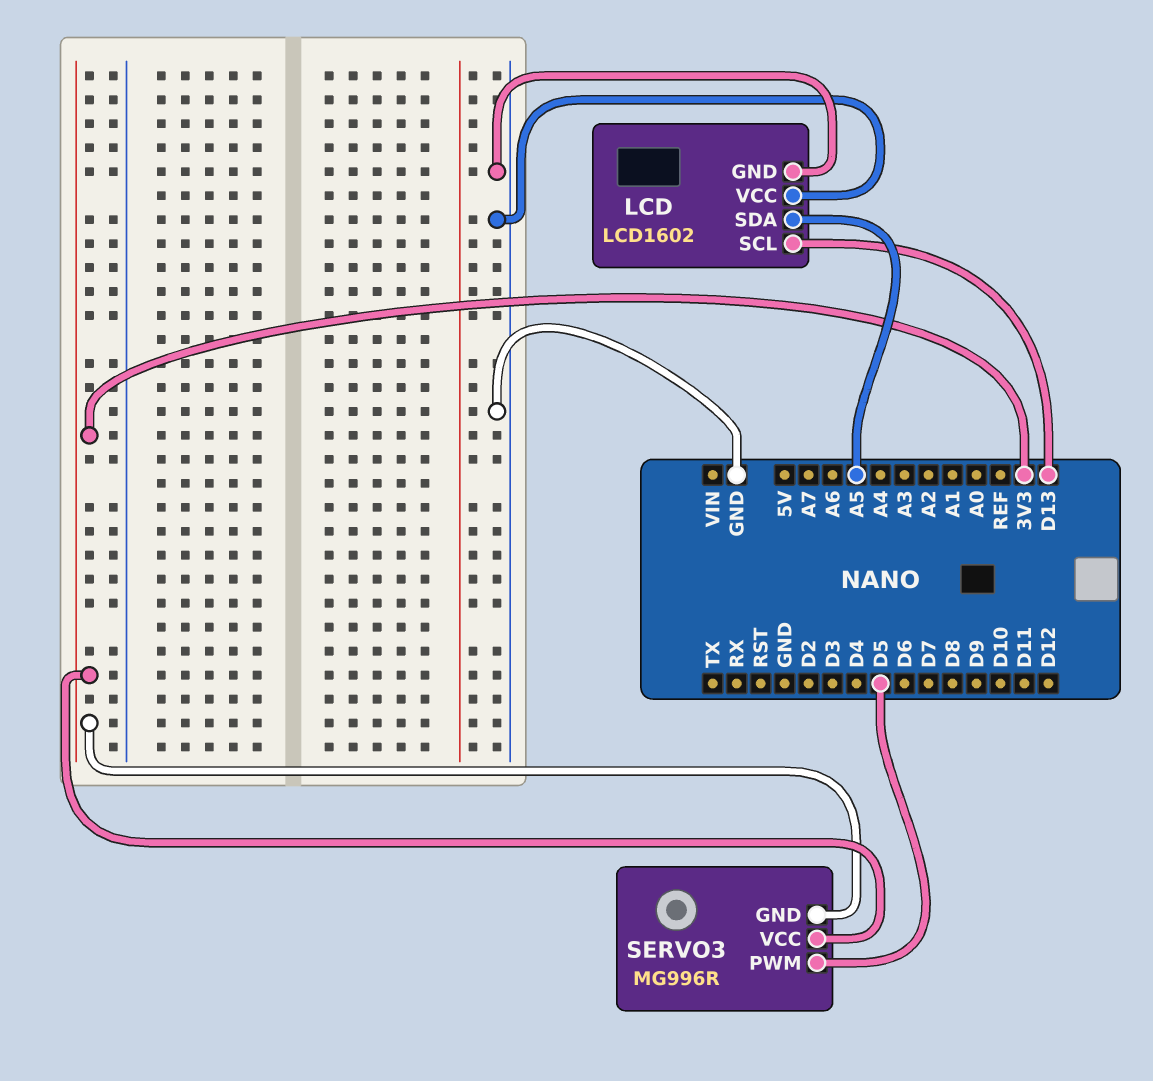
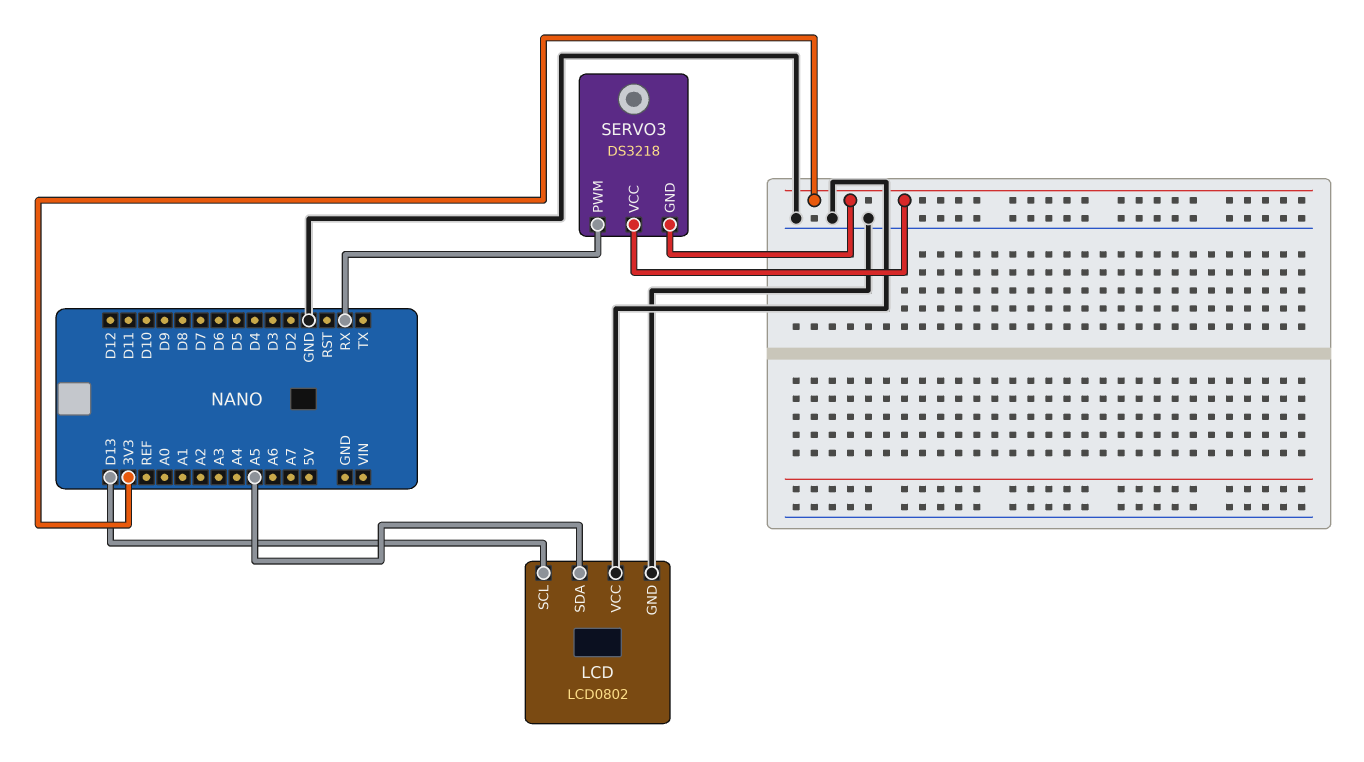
LCD: LCD1602 -> LCD0802
SERVO3: MG996R -> DS3218
SERVO3 pin PWM: D5 -> RX

